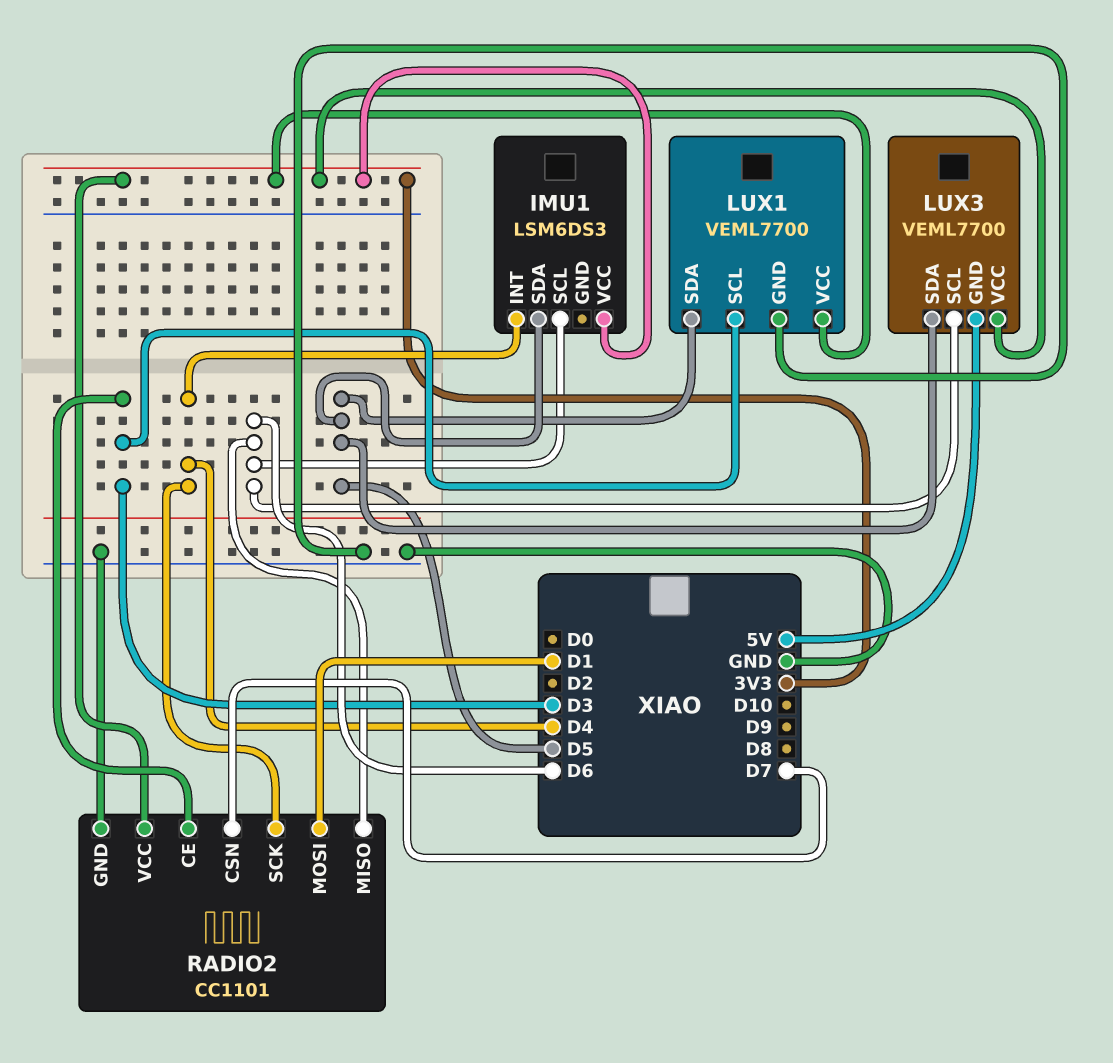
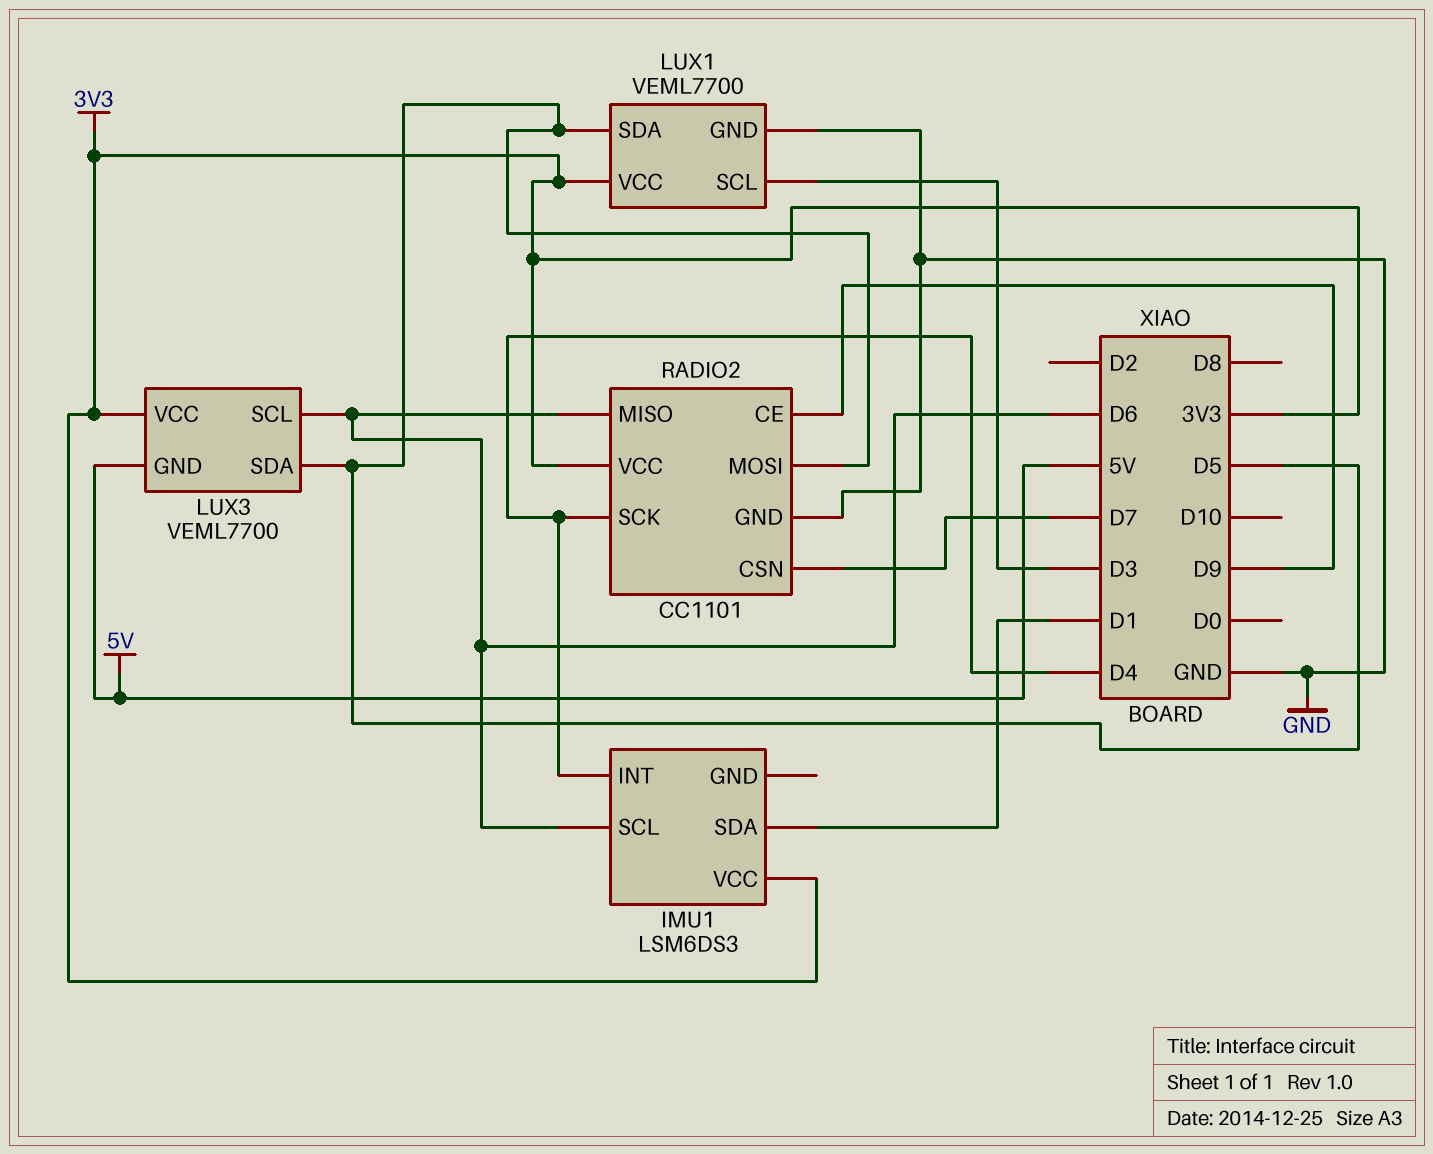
IMU1 pin SDA: D5 -> D1
RADIO2 pin CE: D3 -> D9
RADIO2 pin MOSI: D1 -> D5

